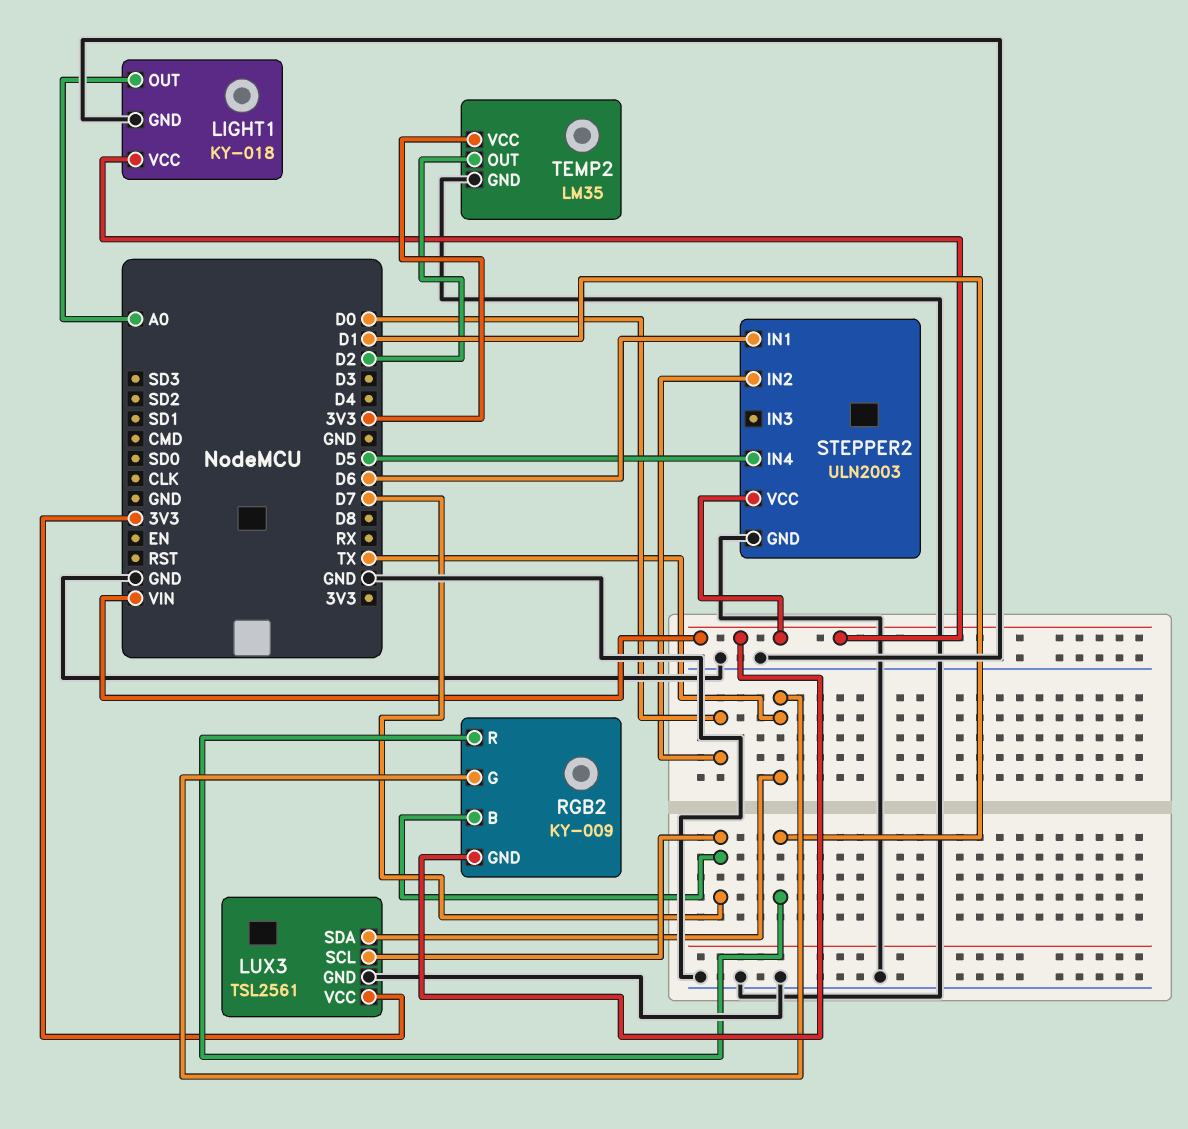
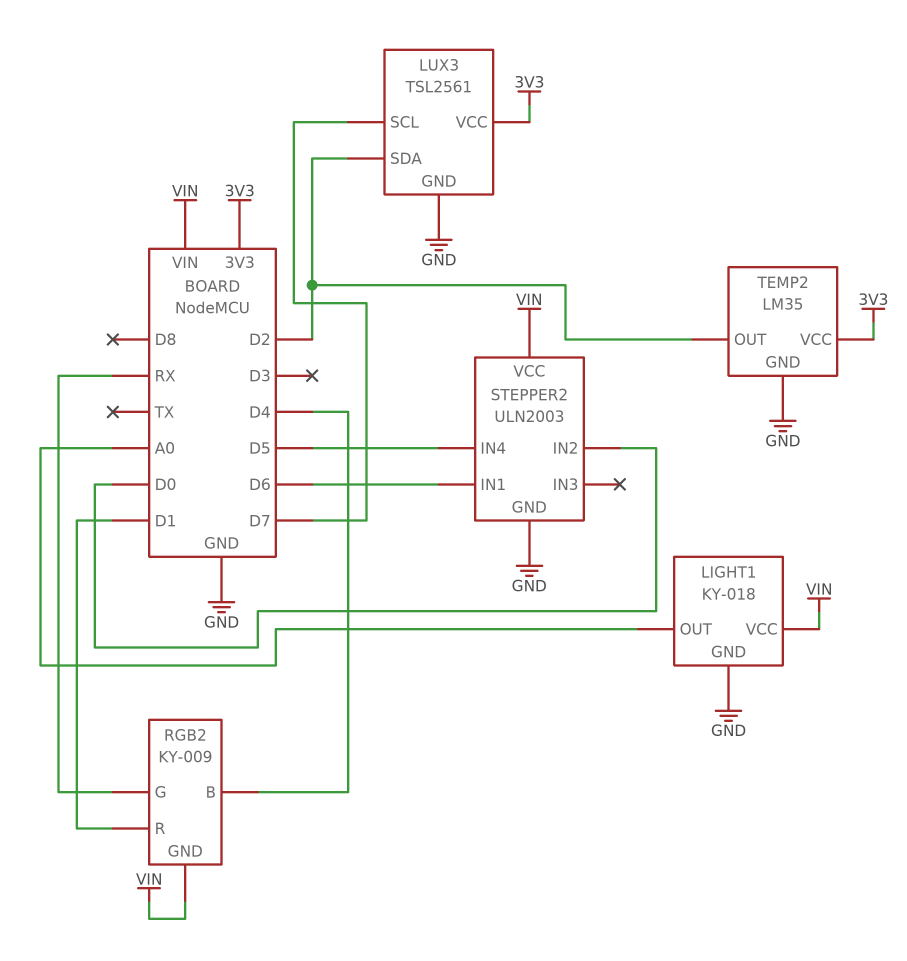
LUX3 pin SDA: TX -> D2
RGB2 pin B: D7 -> D4
RGB2 pin G: TX -> RX

